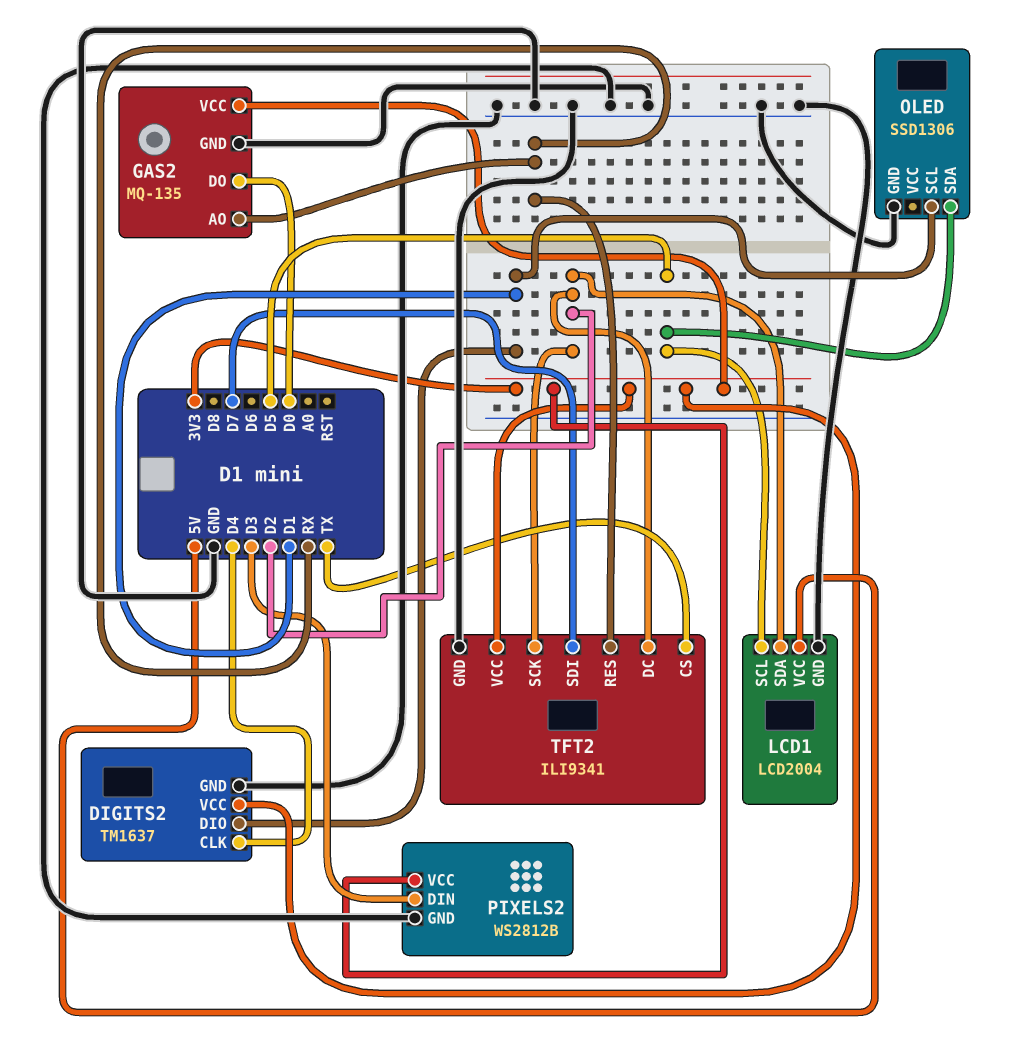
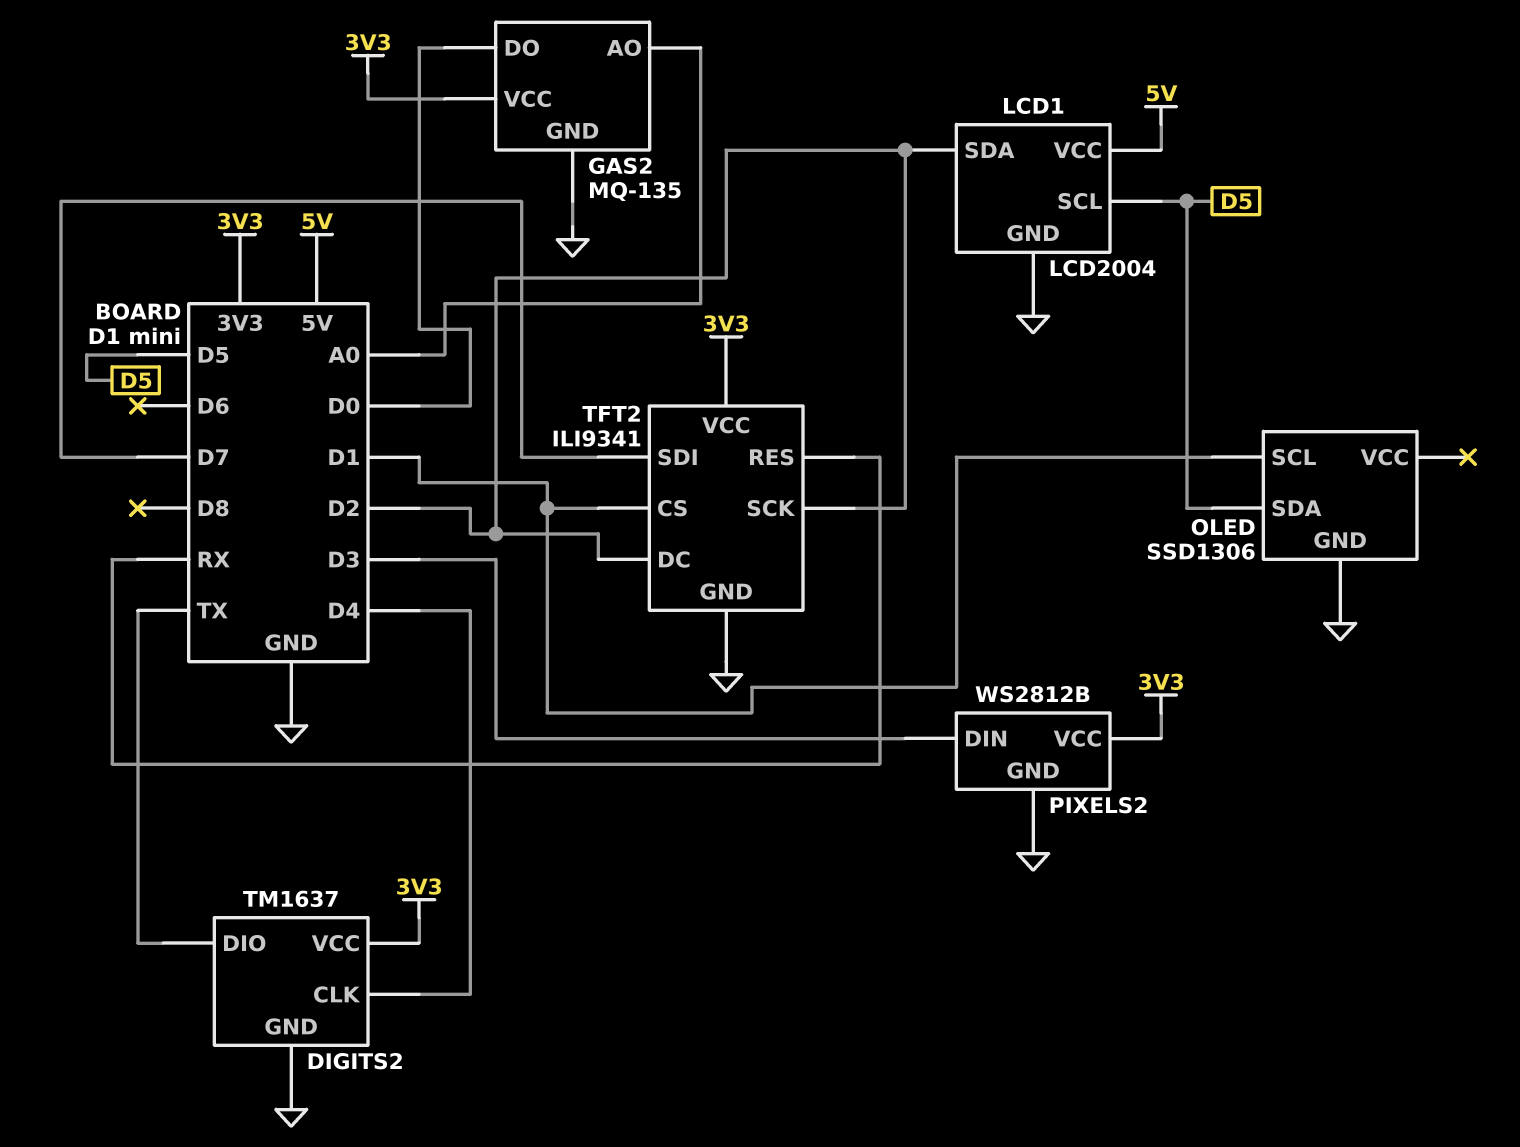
DIGITS2 pin DIO: D1 -> TX
GAS2 pin AO: RX -> A0
TFT2 pin CS: TX -> D1

